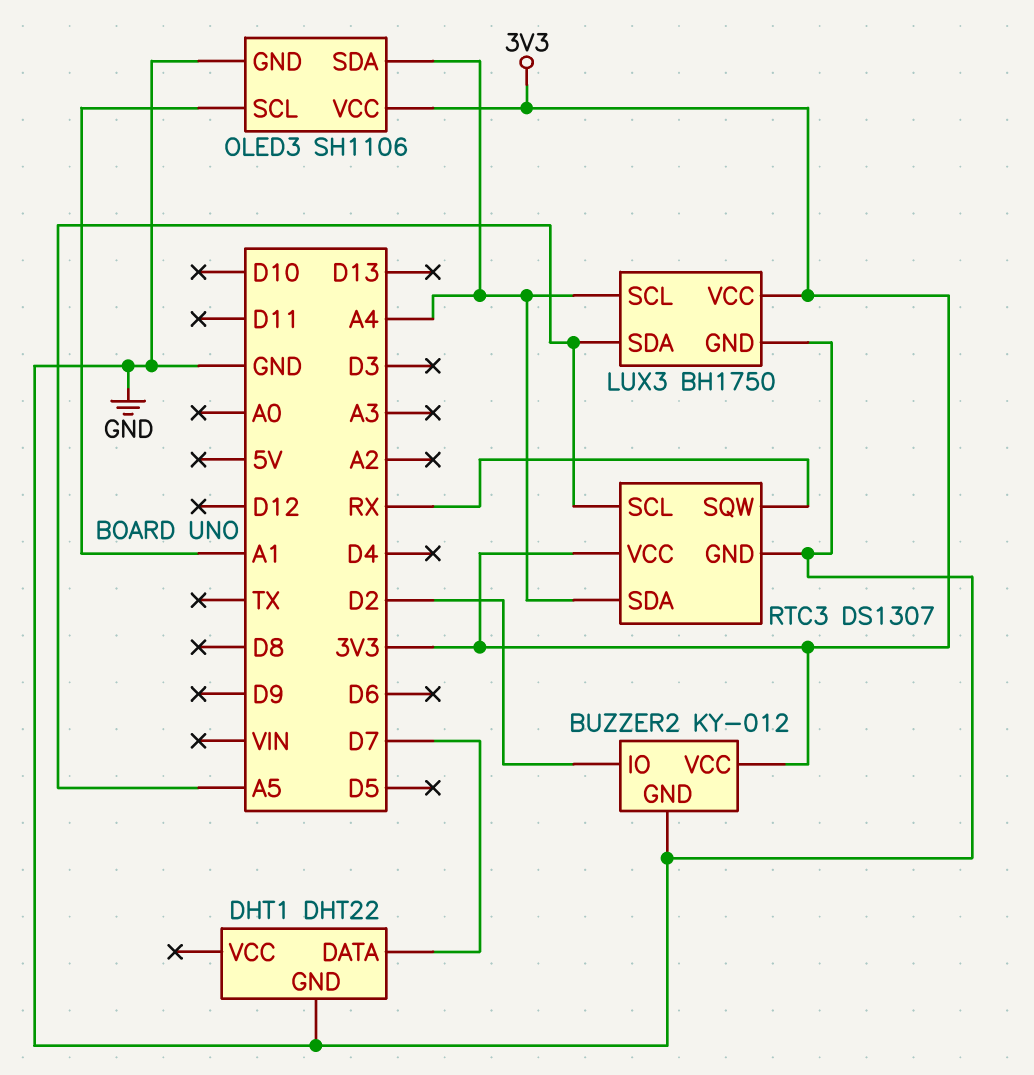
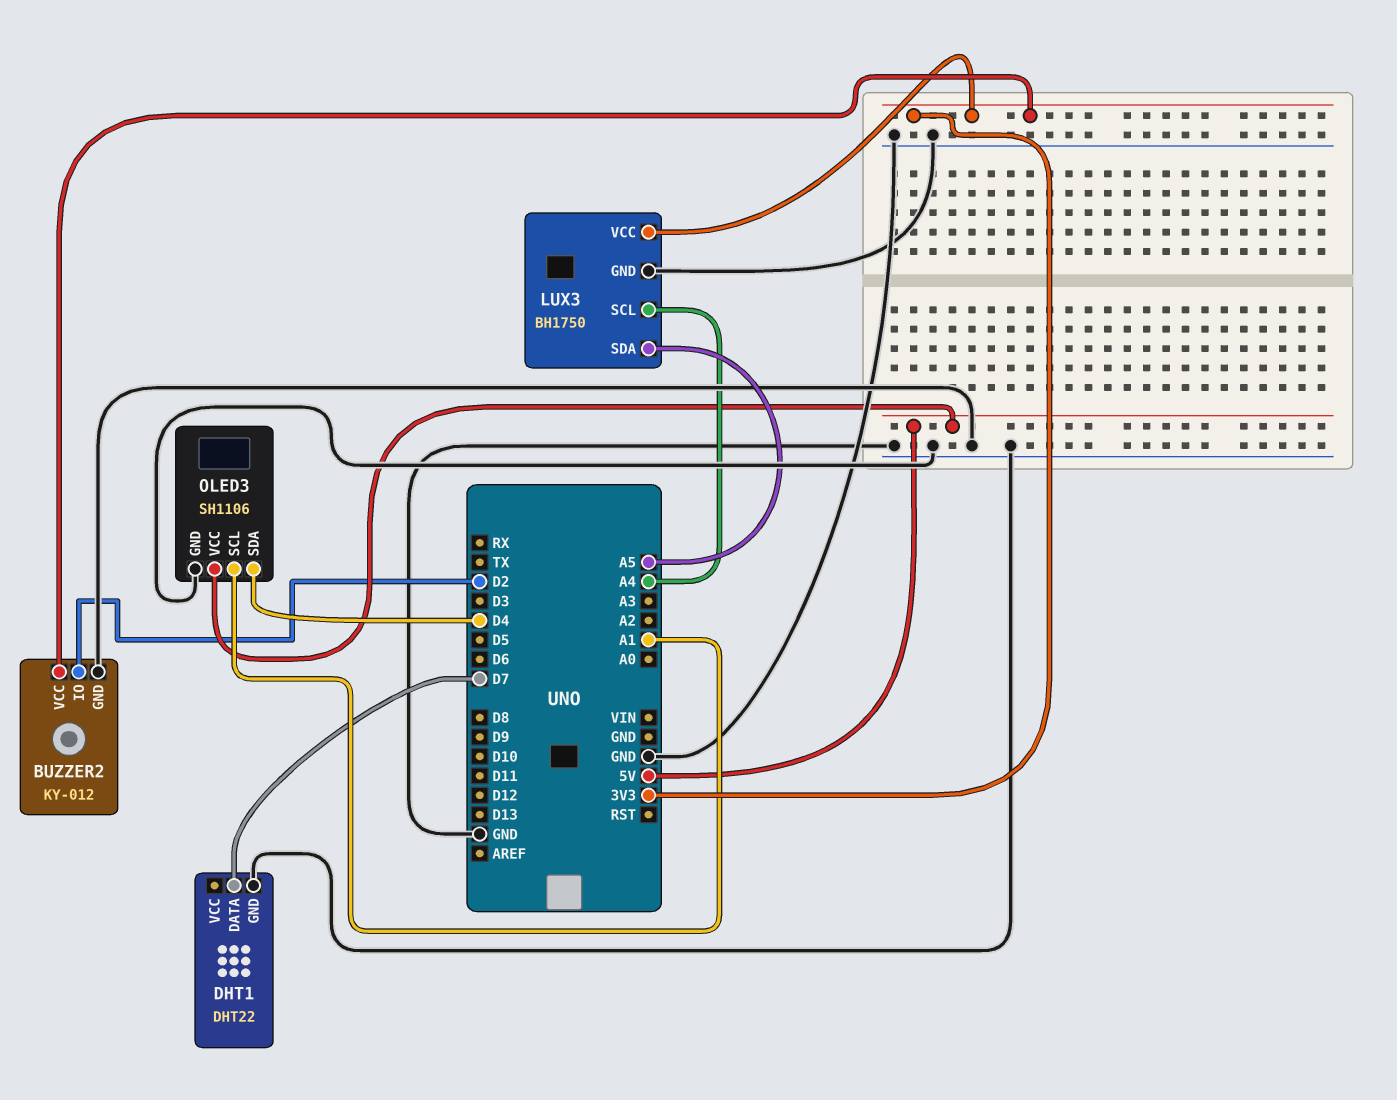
OLED3 pin SDA: A4 -> D4
OLED3 pin VCC: 3V3 -> 5V
RTC3: DS1307 -> none
RTC3 pin GND: GND -> none
RTC3 pin SCL: A5 -> none
RTC3 pin SDA: A4 -> none
RTC3 pin SQW: RX -> none
RTC3 pin VCC: 3V3 -> none

